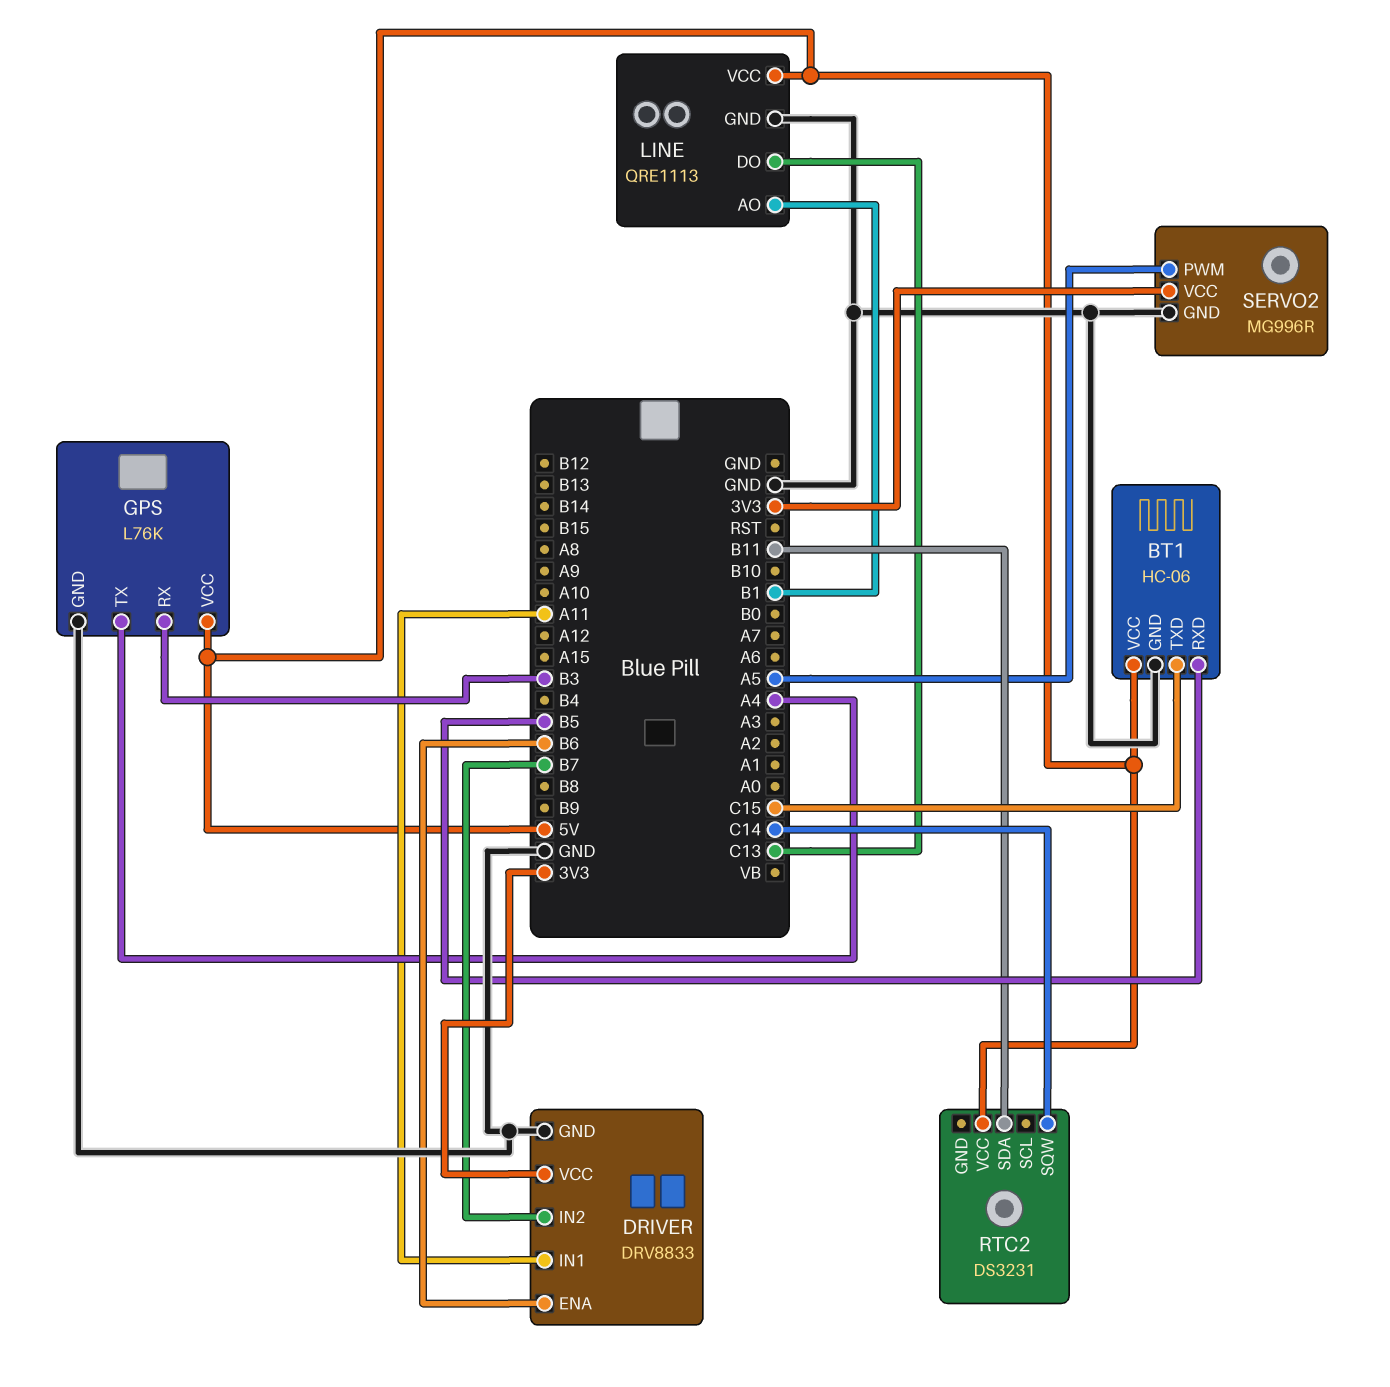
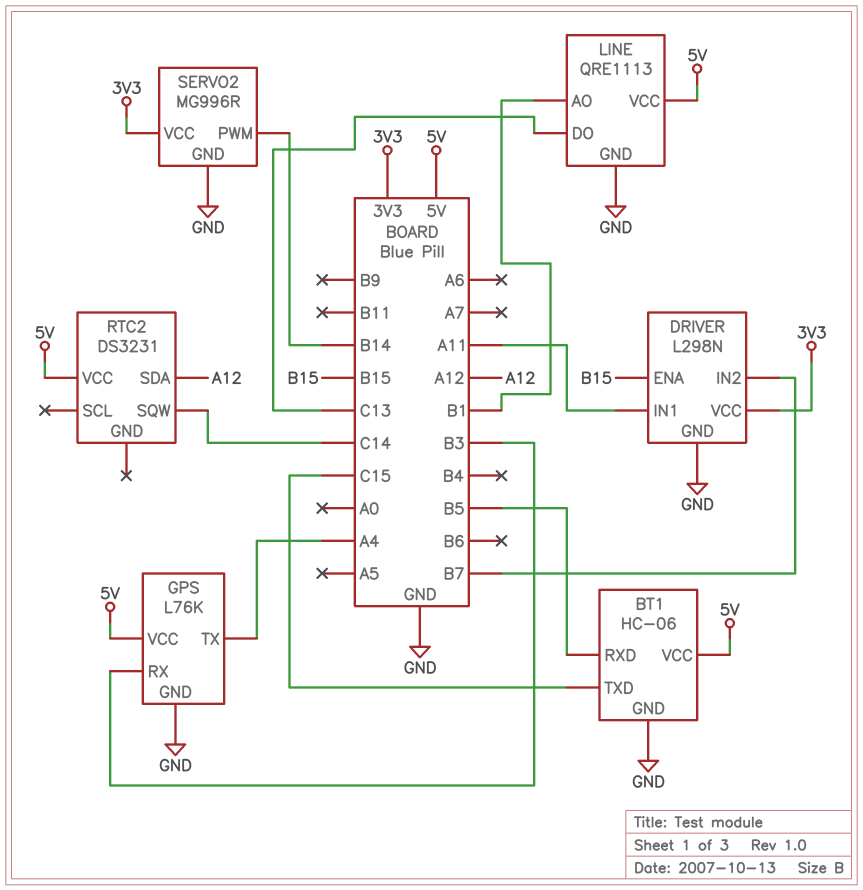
DRIVER: DRV8833 -> L298N
DRIVER pin ENA: B6 -> B15
RTC2 pin SDA: B11 -> A12
SERVO2 pin PWM: A5 -> B14

